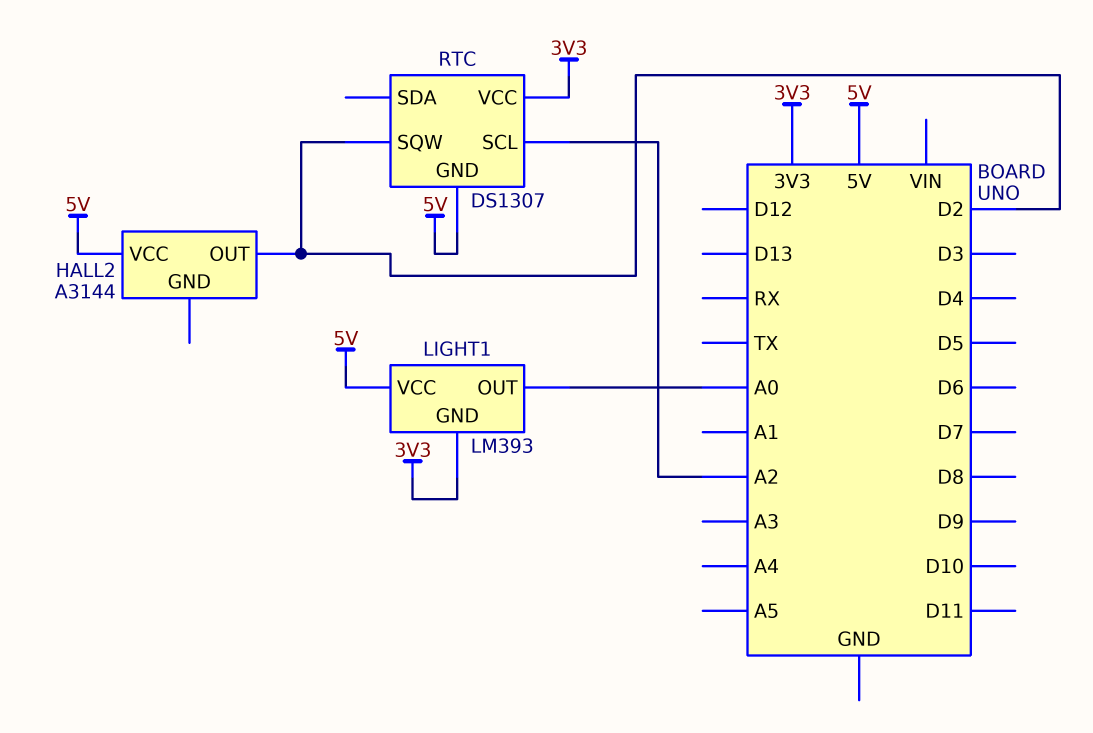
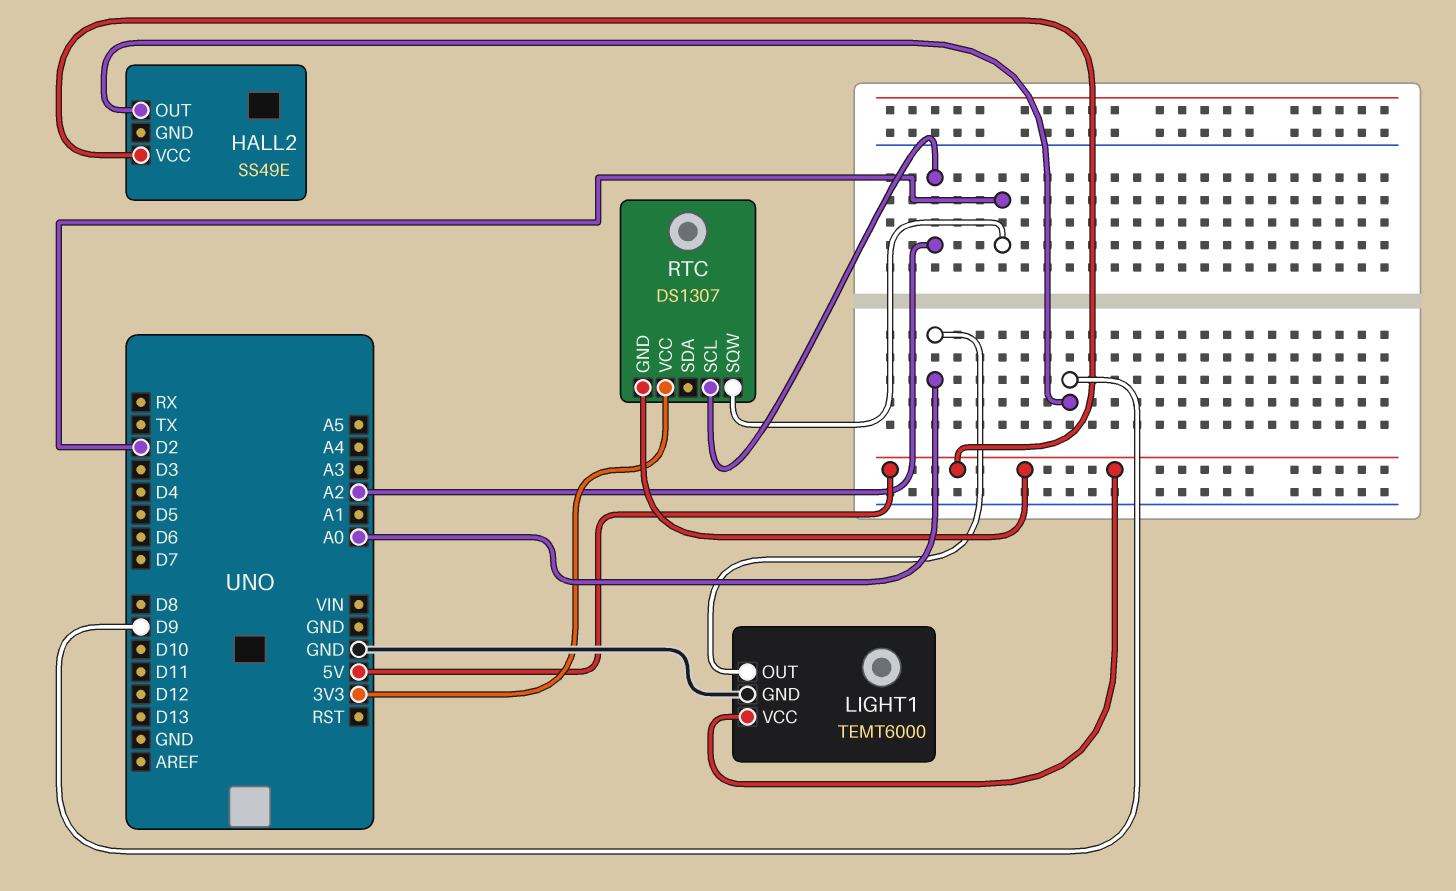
HALL2: A3144 -> SS49E
HALL2 pin OUT: D2 -> D9
LIGHT1: LM393 -> TEMT6000
LIGHT1 pin GND: 3V3 -> GND

